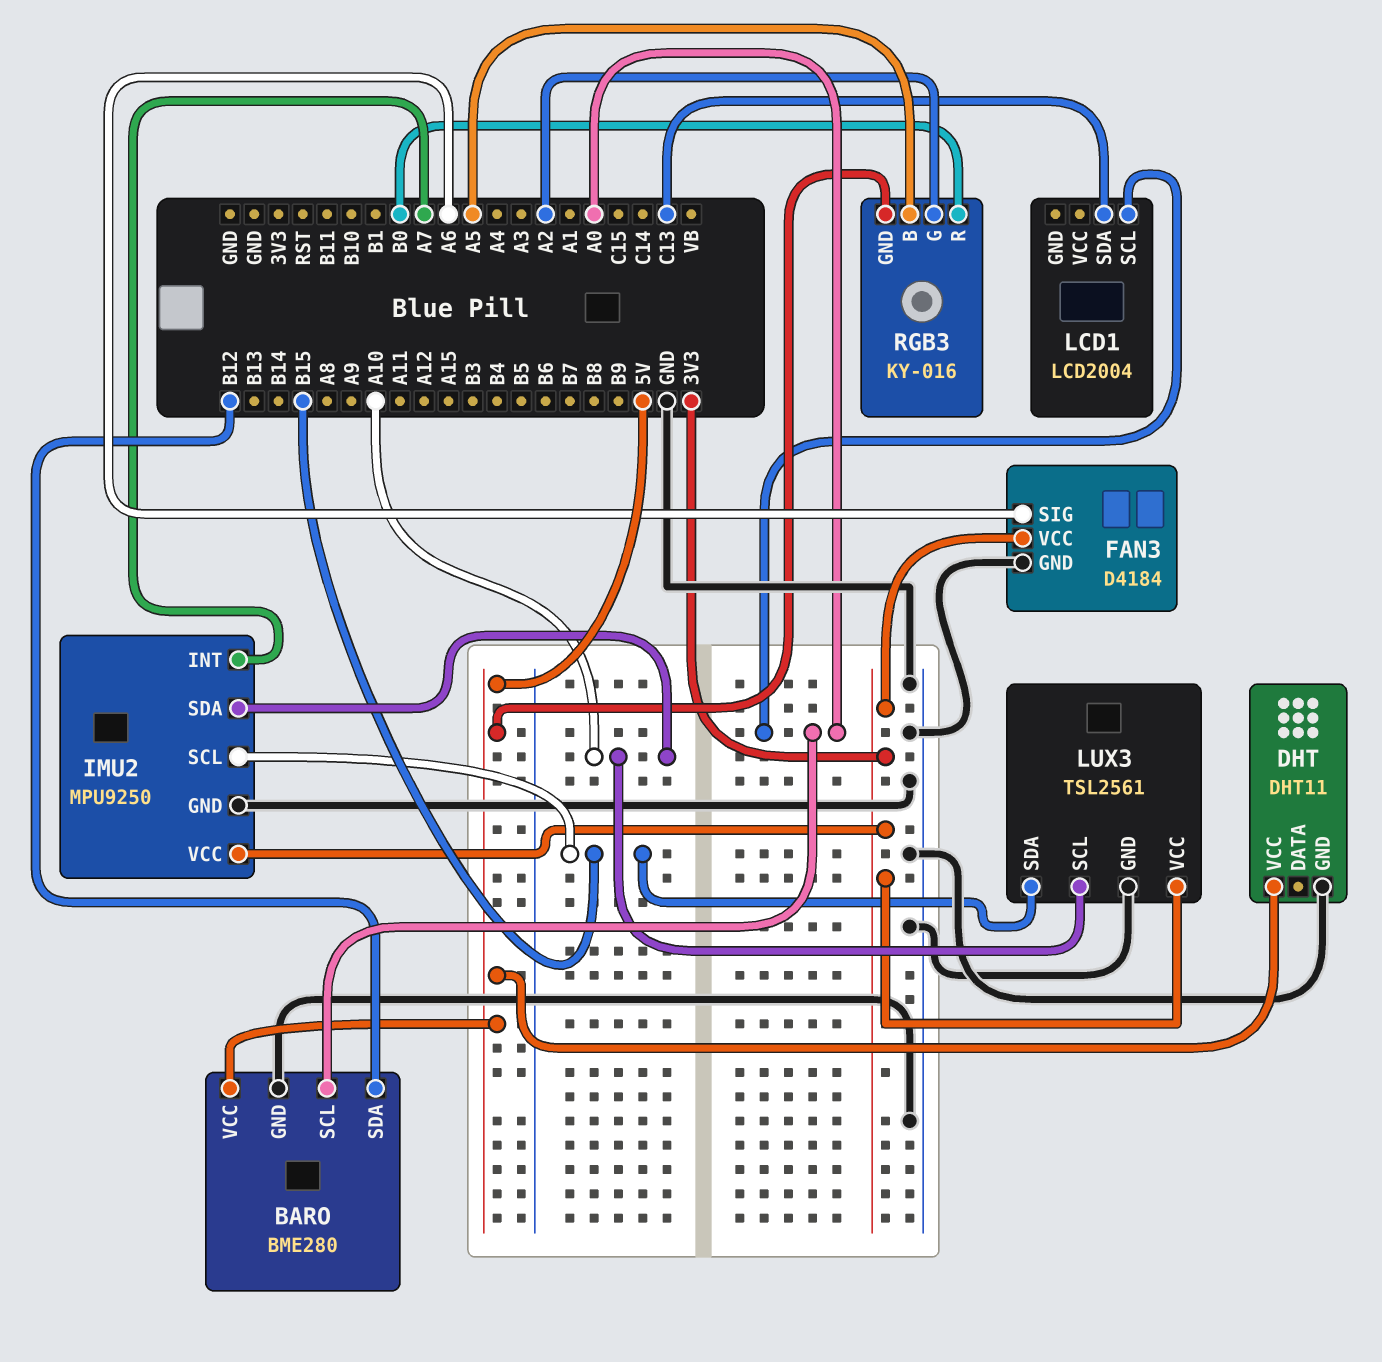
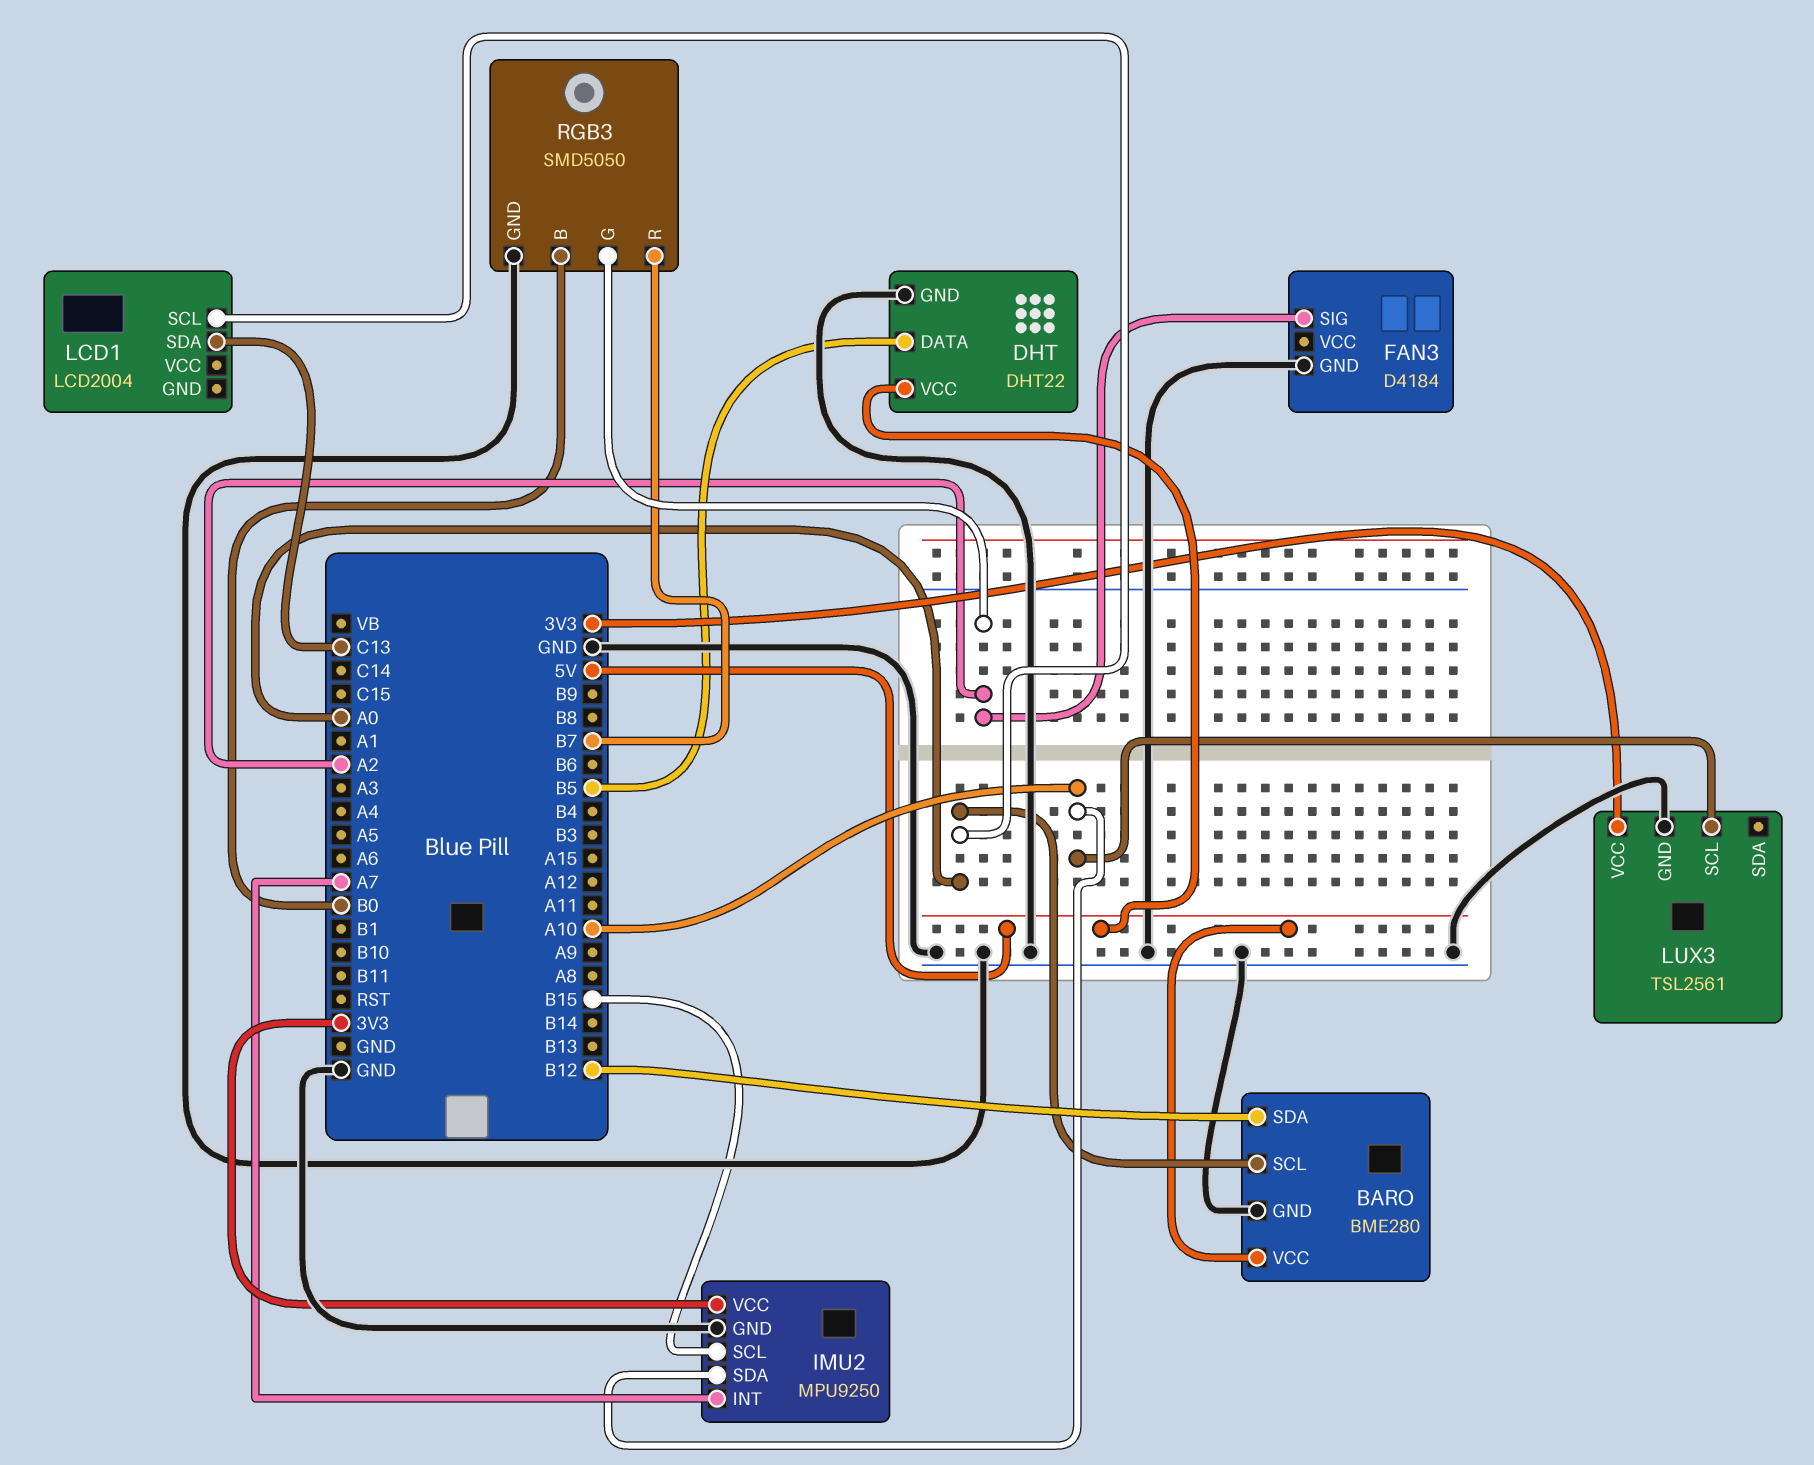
DHT: DHT11 -> DHT22
DHT pin DATA: none -> B5
FAN3 pin SIG: A6 -> A2
FAN3 pin VCC: 3V3 -> none
LUX3 pin SDA: B15 -> none
RGB3: KY-016 -> SMD5050
RGB3 pin B: A5 -> B0
RGB3 pin GND: 5V -> GND
RGB3 pin R: B0 -> B7

